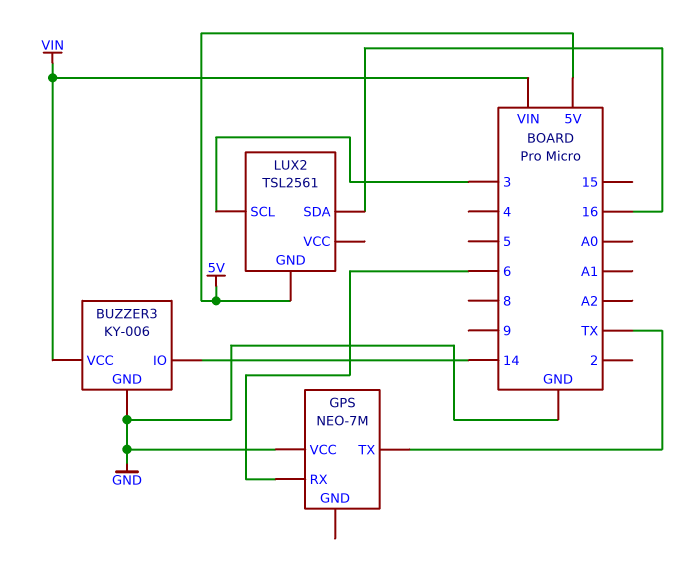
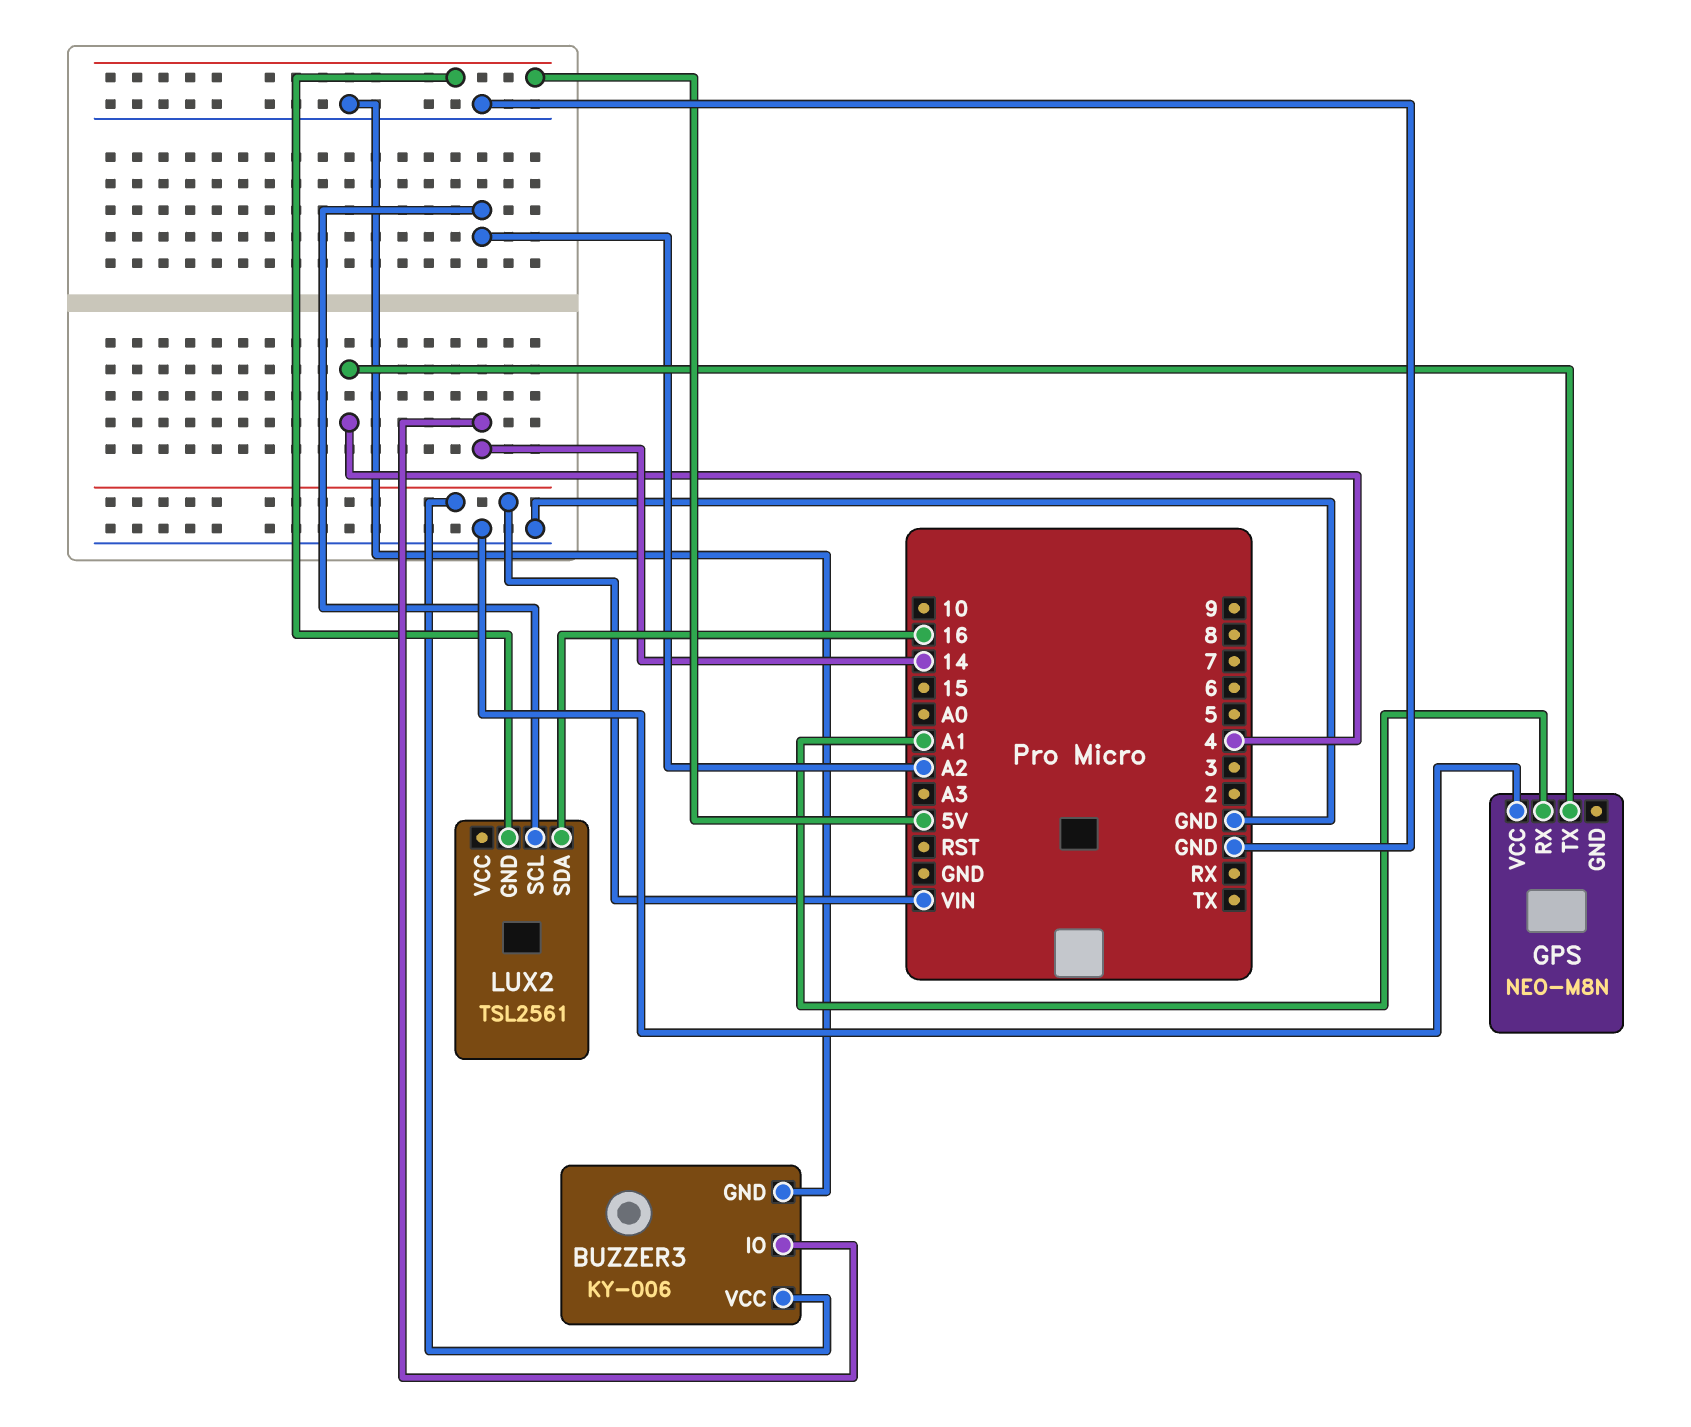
GPS: NEO-7M -> NEO-M8N
GPS pin RX: 6 -> A1
GPS pin TX: TX -> 4
LUX2 pin SCL: 3 -> A2

